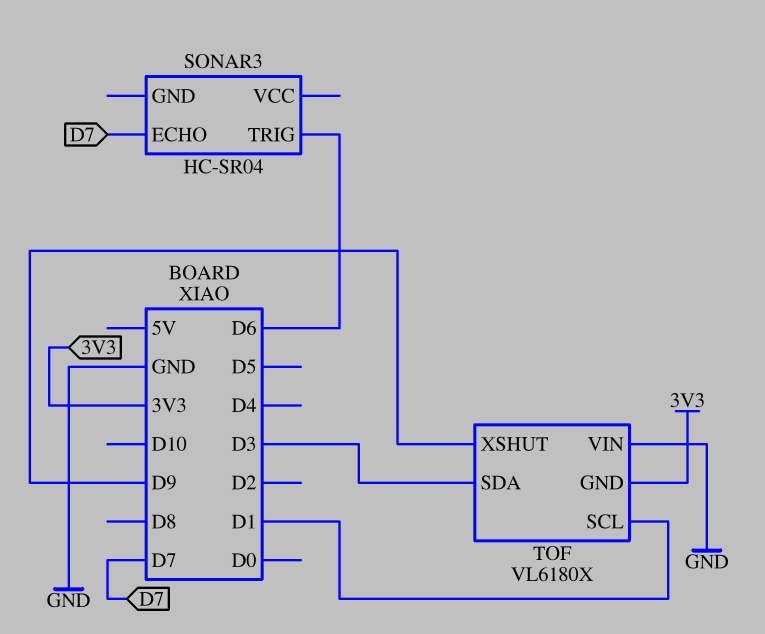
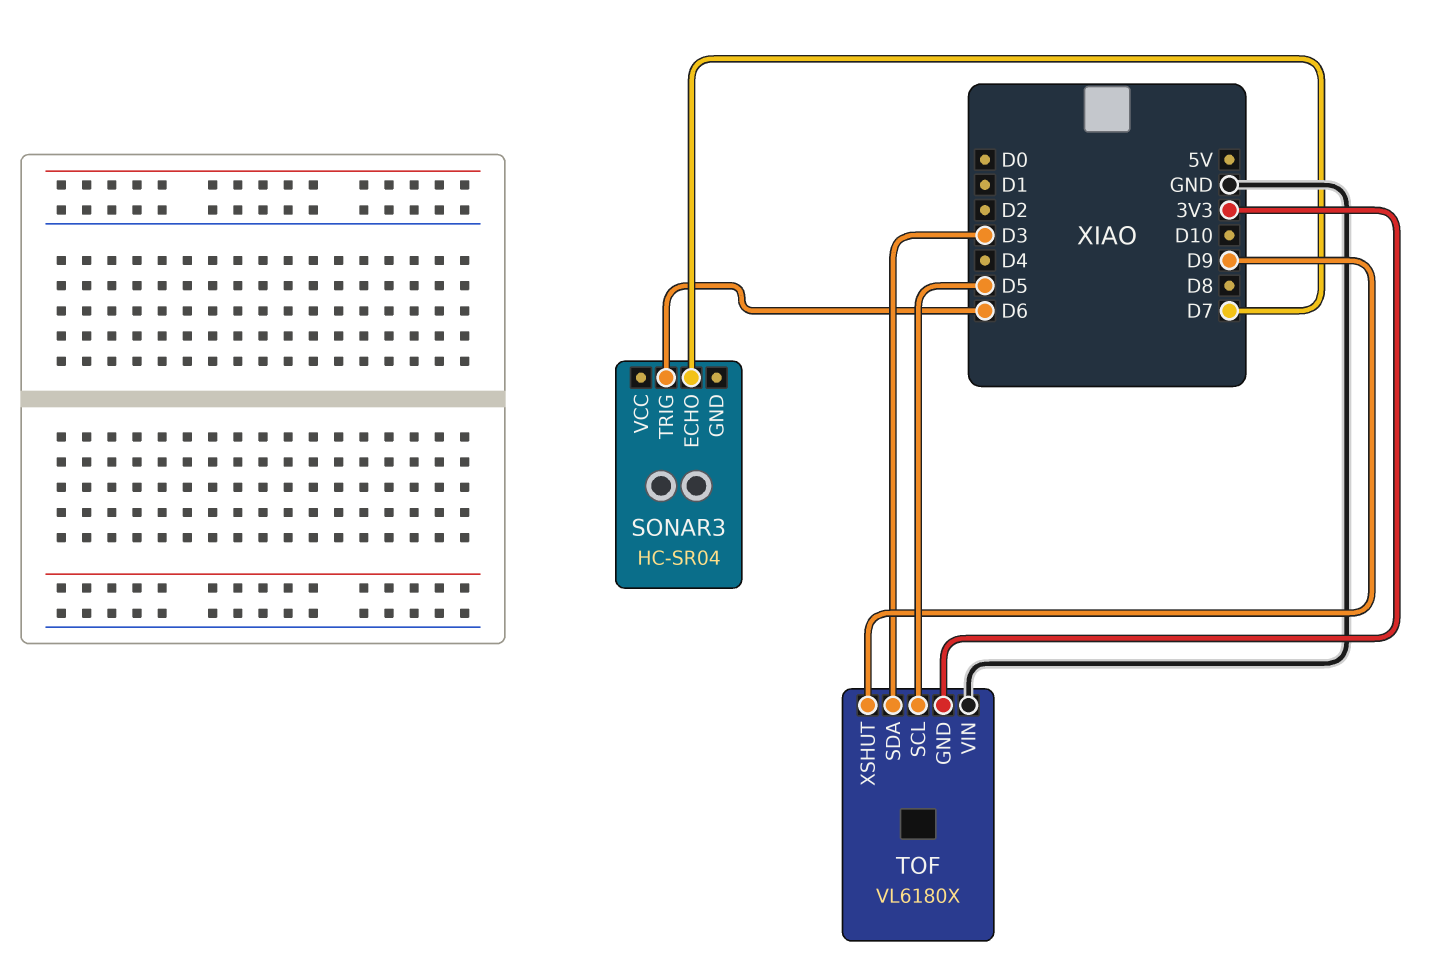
TOF pin SCL: D1 -> D5

